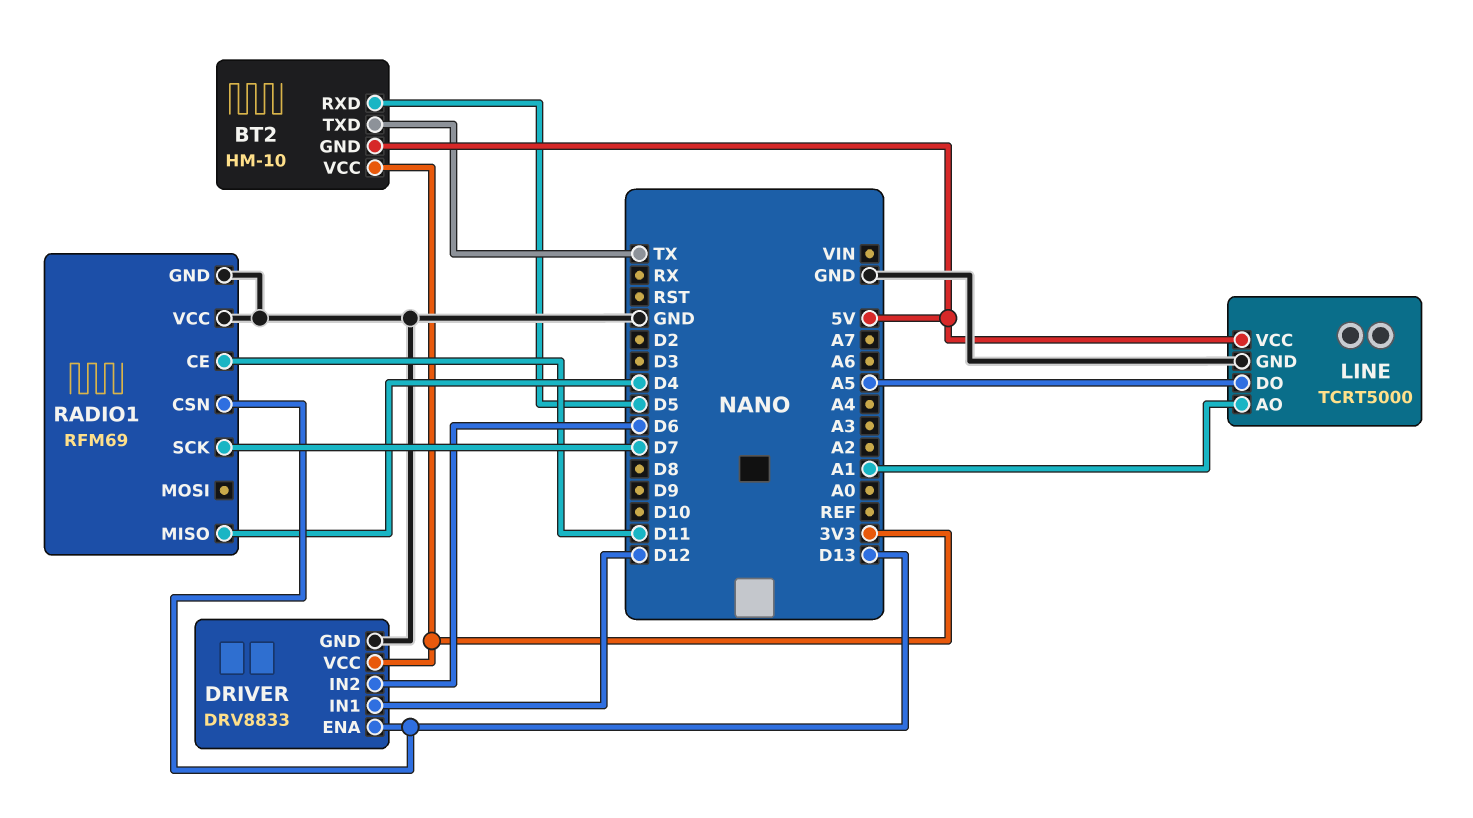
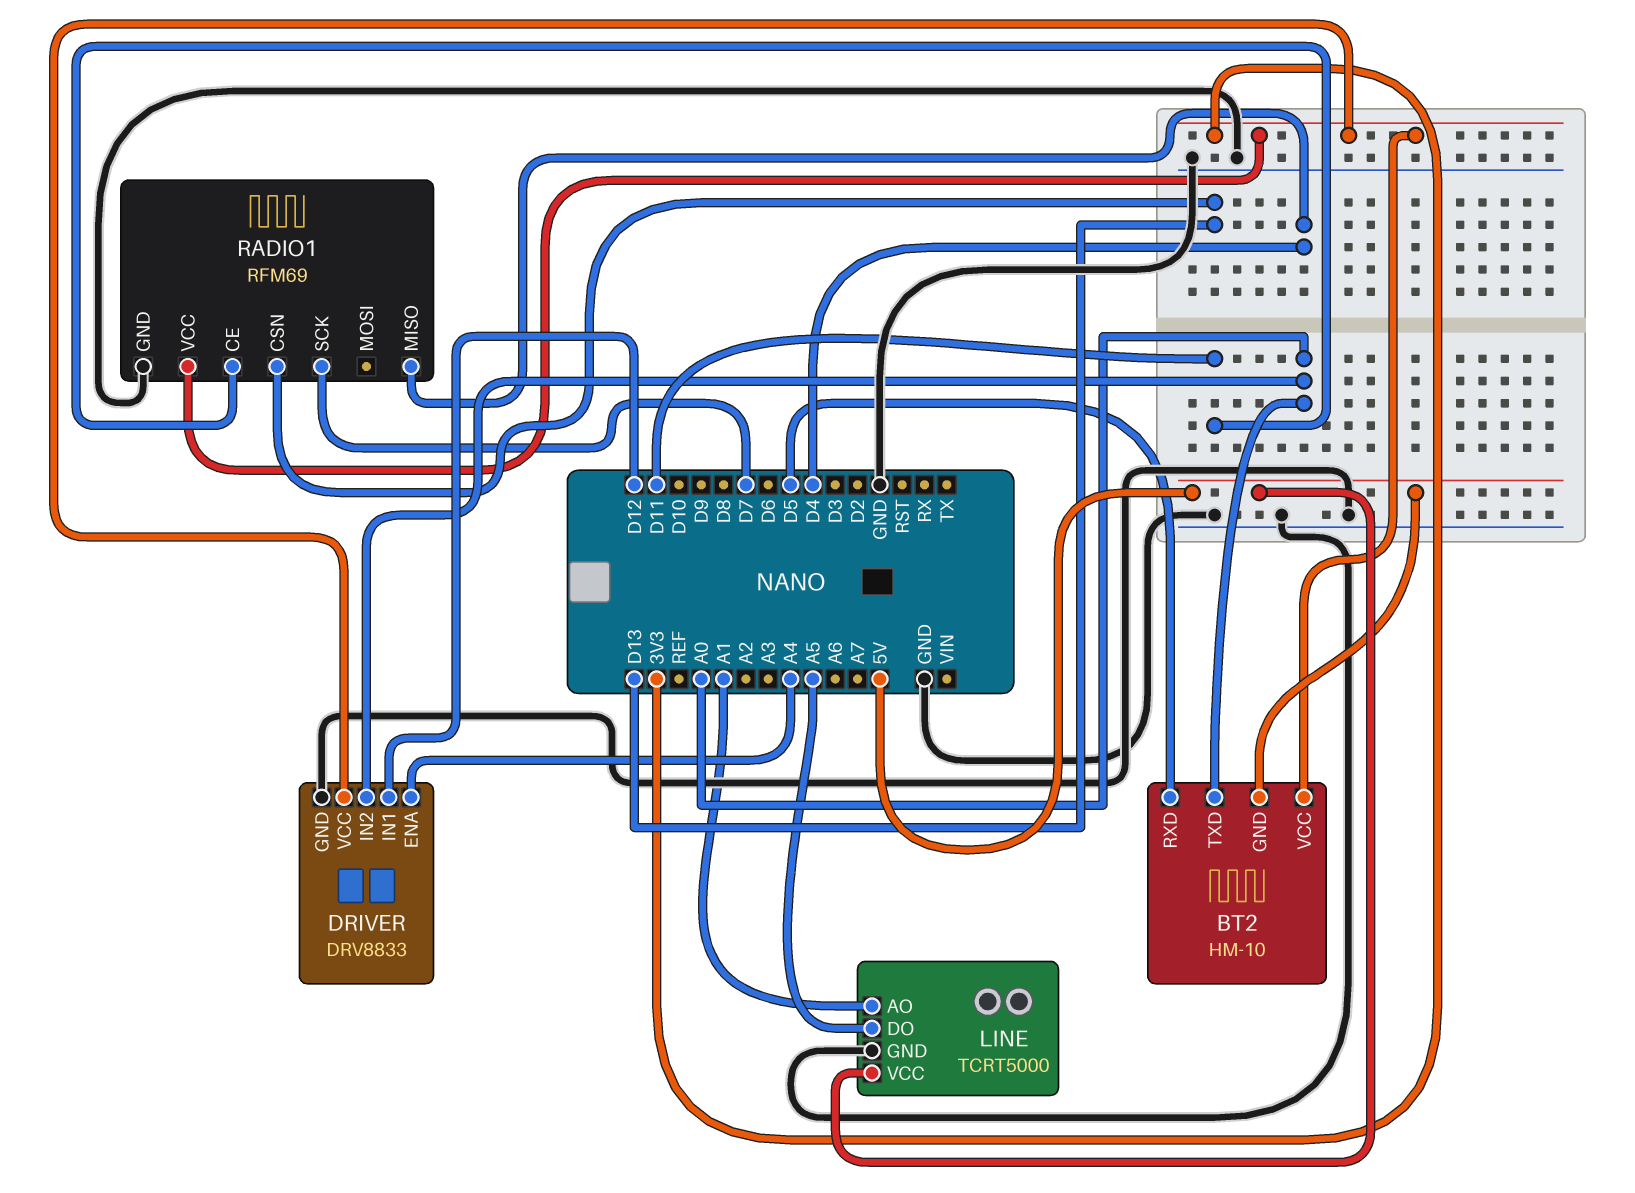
BT2 pin TXD: TX -> A0
DRIVER pin ENA: D13 -> A4
DRIVER pin IN2: D6 -> A0
RADIO1 pin VCC: GND -> 3V3

